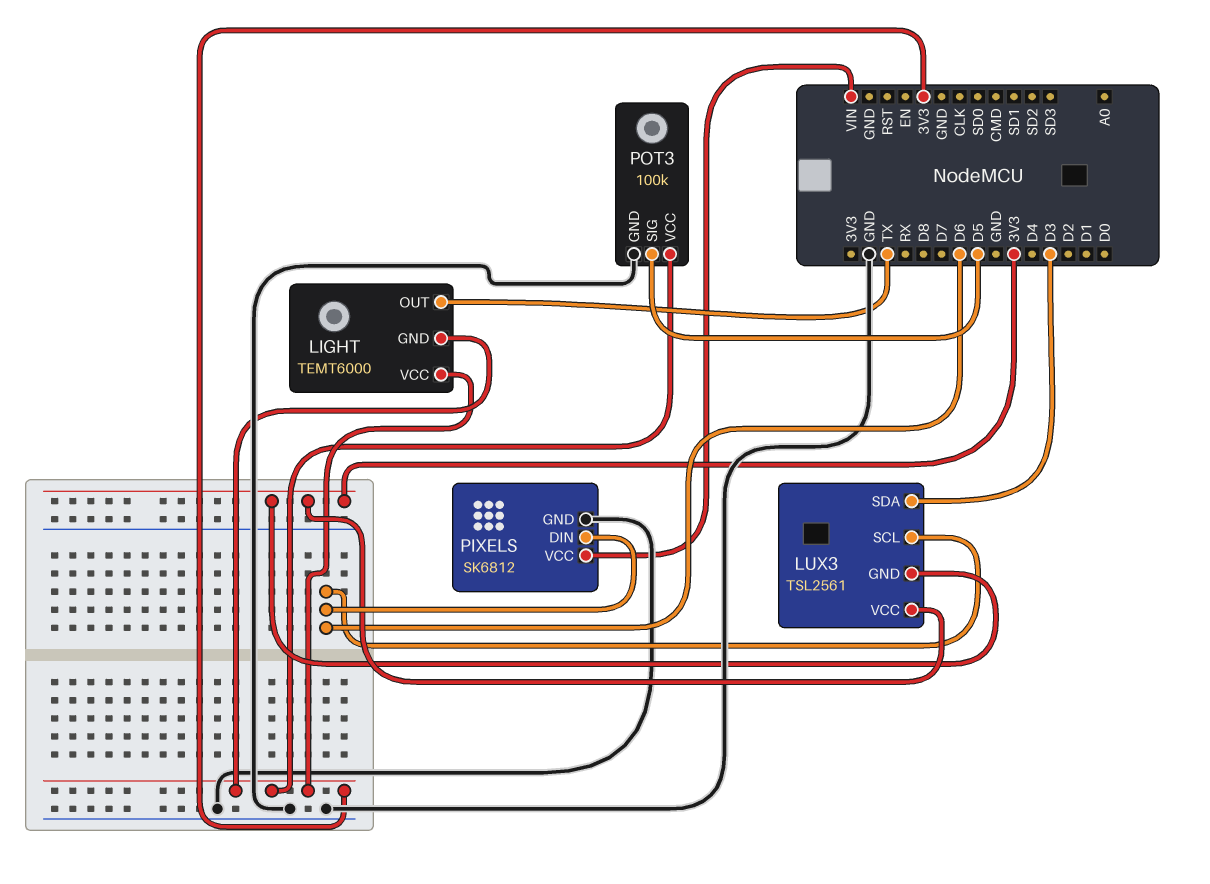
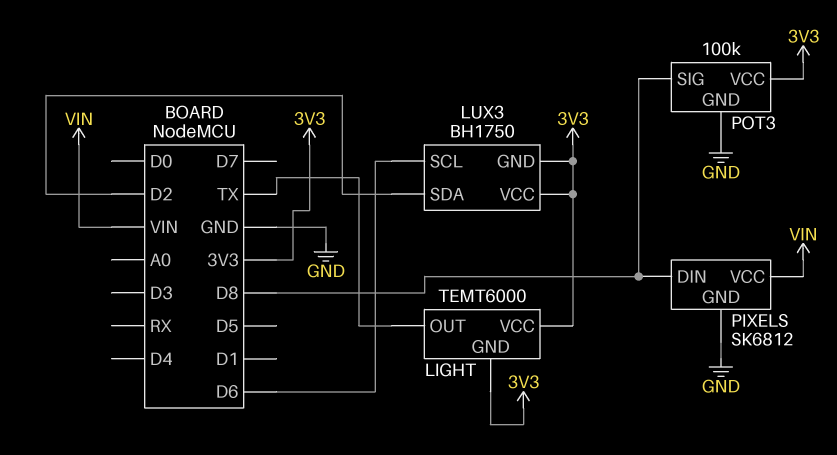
LUX3: TSL2561 -> BH1750
LUX3 pin SDA: D3 -> D2
PIXELS pin DIN: D6 -> D8
POT3 pin SIG: D5 -> D8

